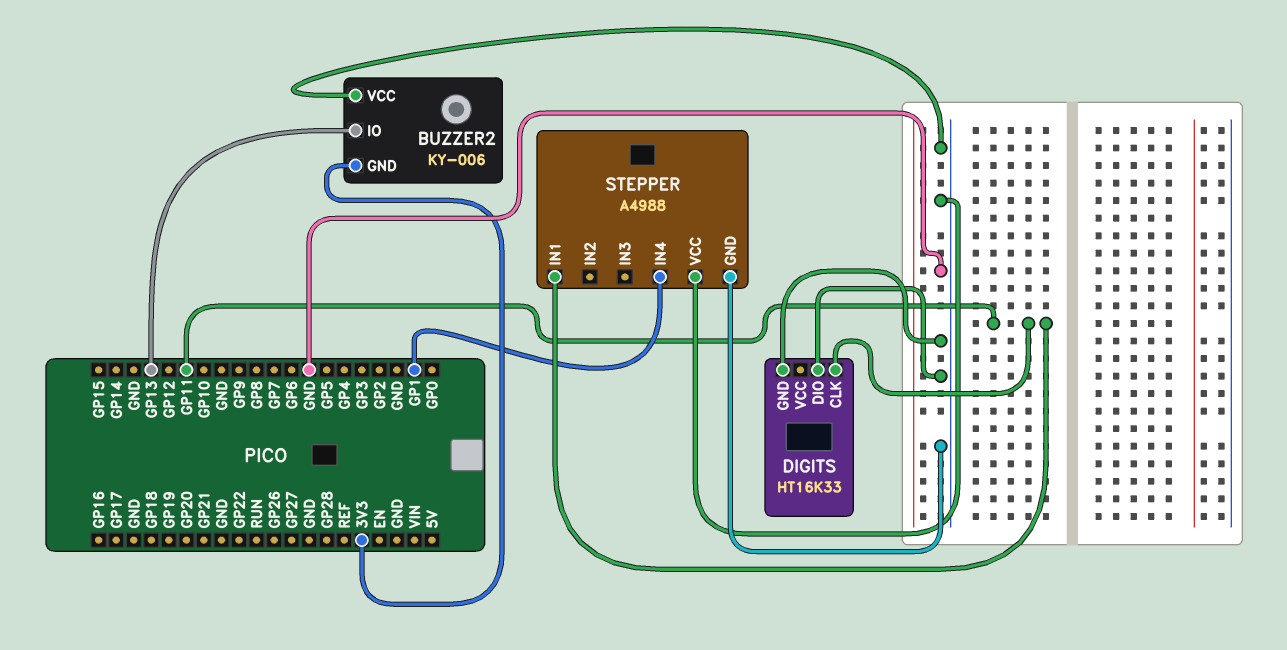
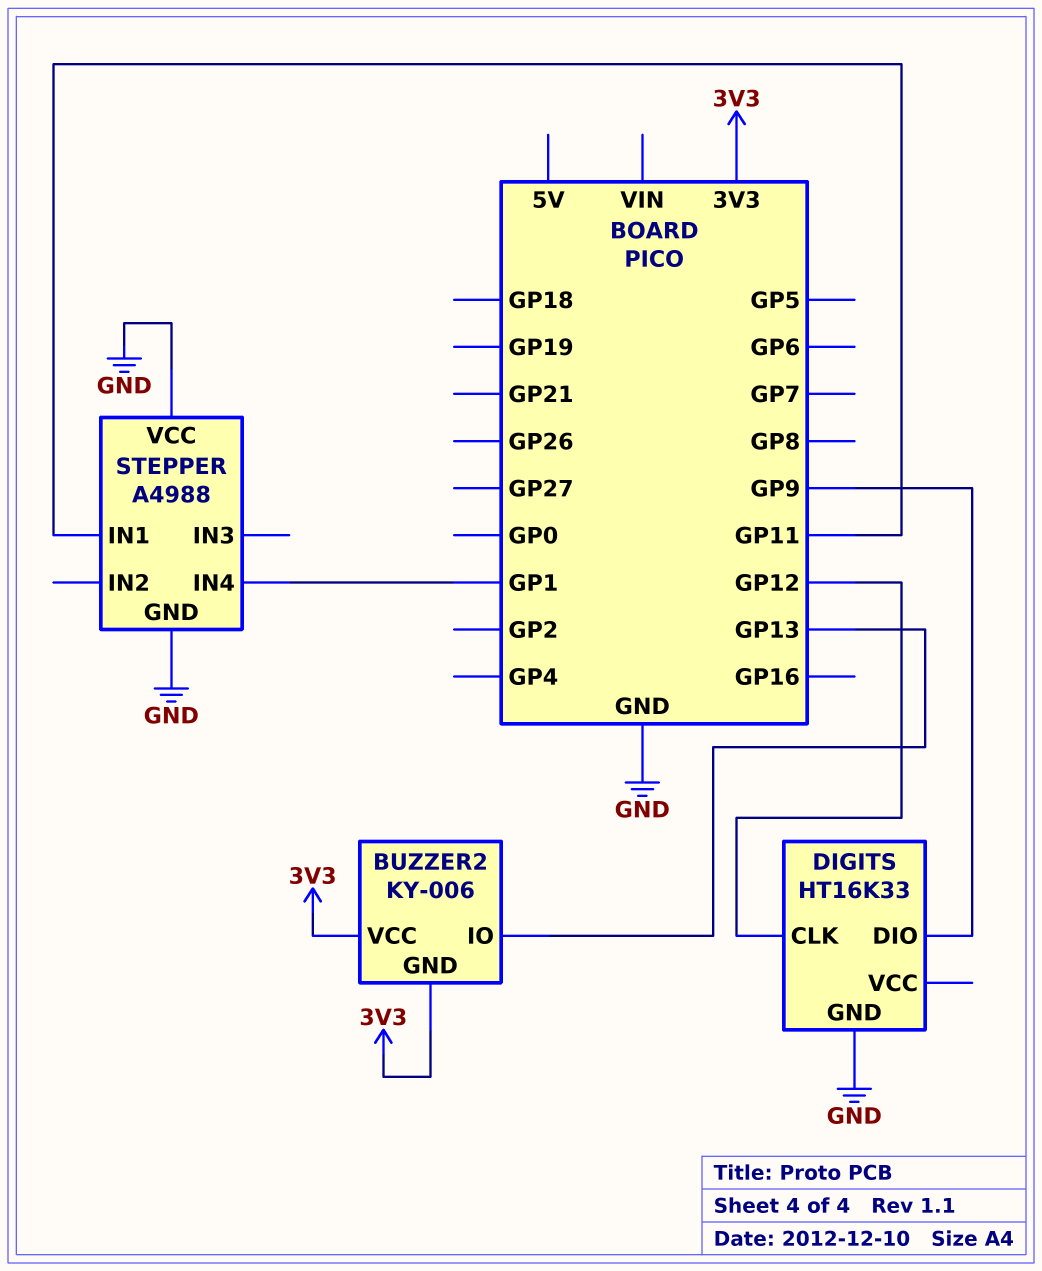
BUZZER2 pin VCC: GND -> 3V3
DIGITS pin CLK: GP11 -> GP12
DIGITS pin DIO: GND -> GP9

